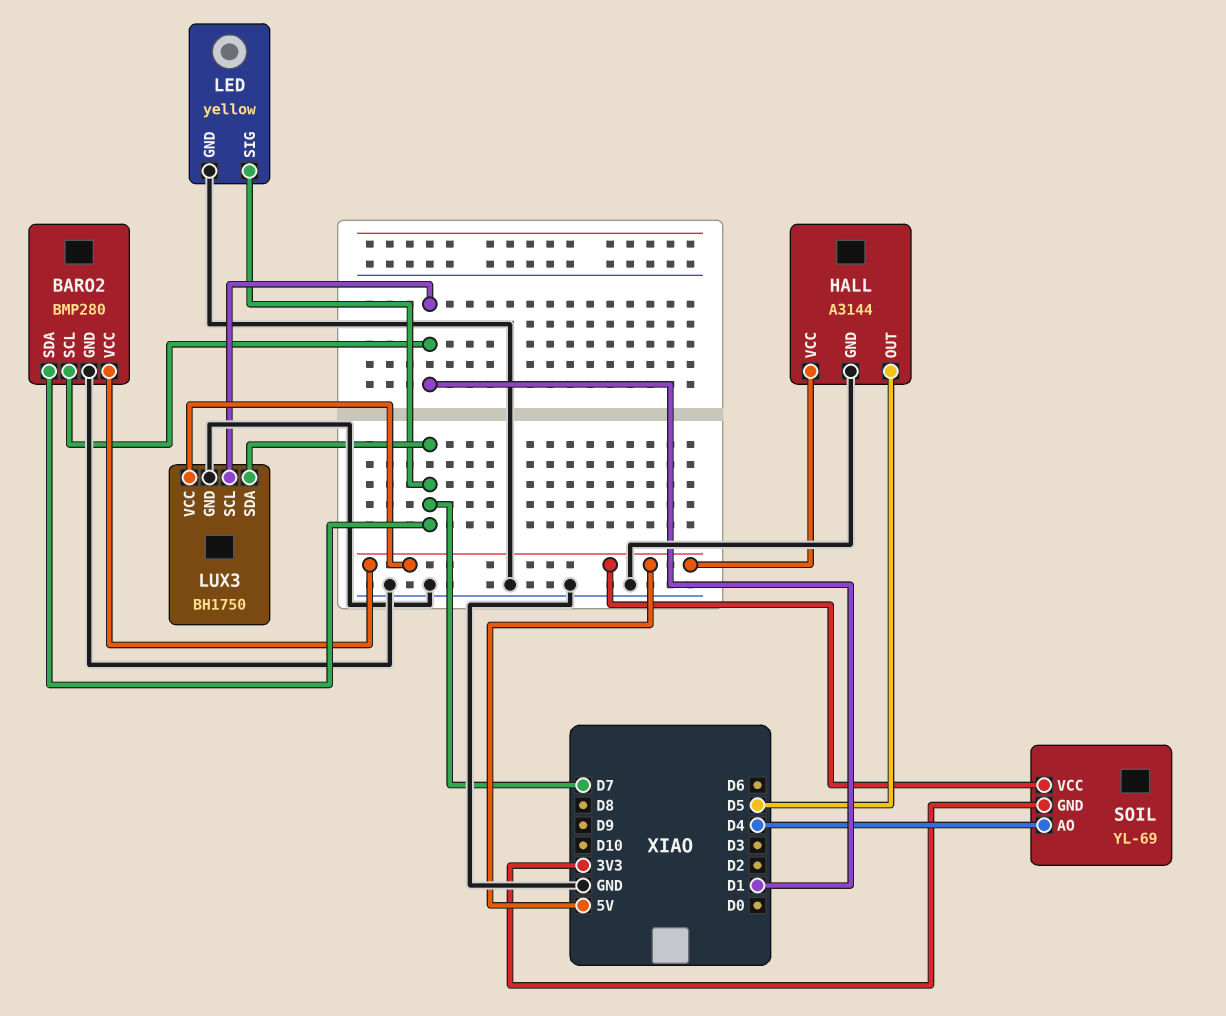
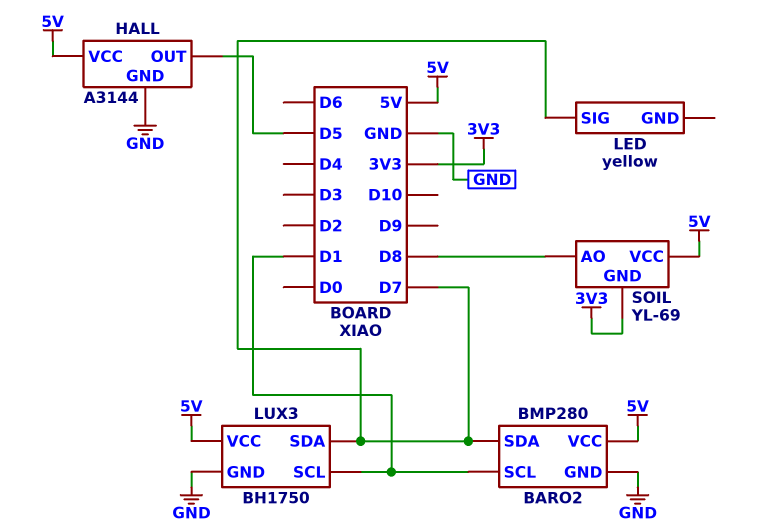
LED pin GND: GND -> none
SOIL pin AO: D4 -> D8

